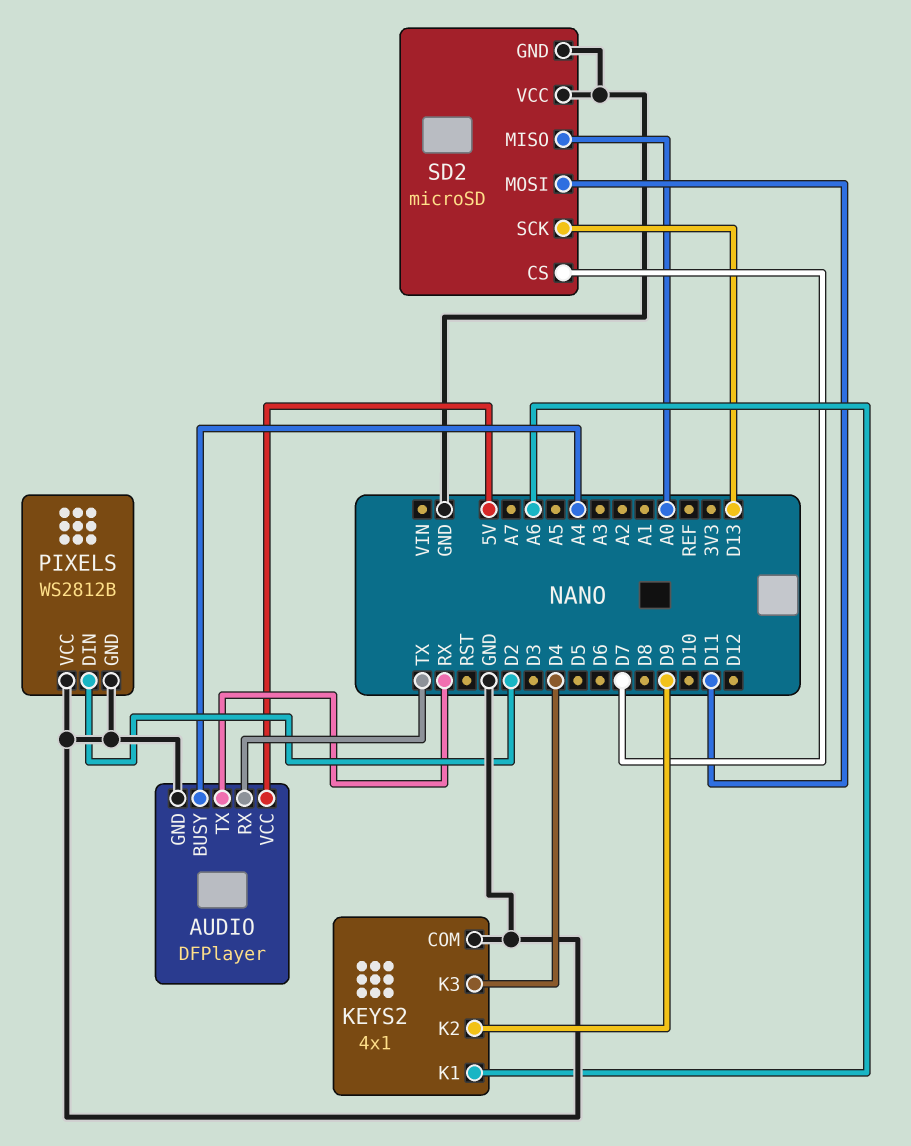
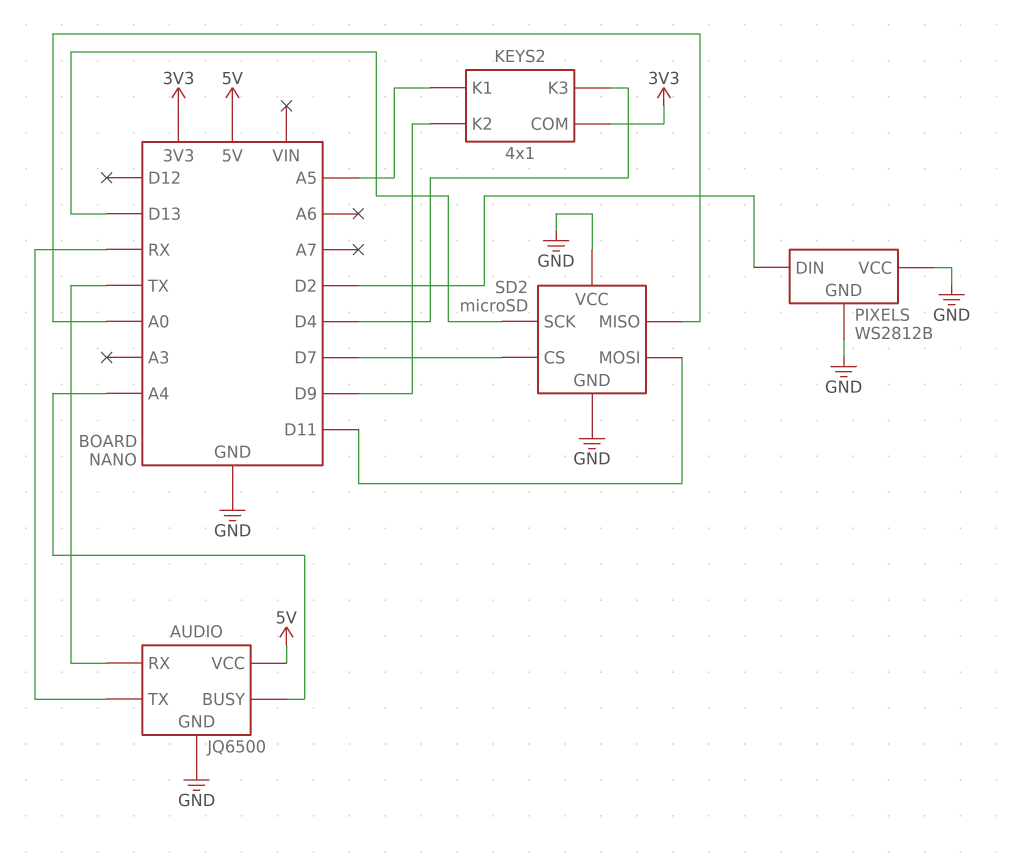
AUDIO: DFPlayer -> JQ6500
KEYS2 pin COM: GND -> 3V3
KEYS2 pin K1: A6 -> A5

